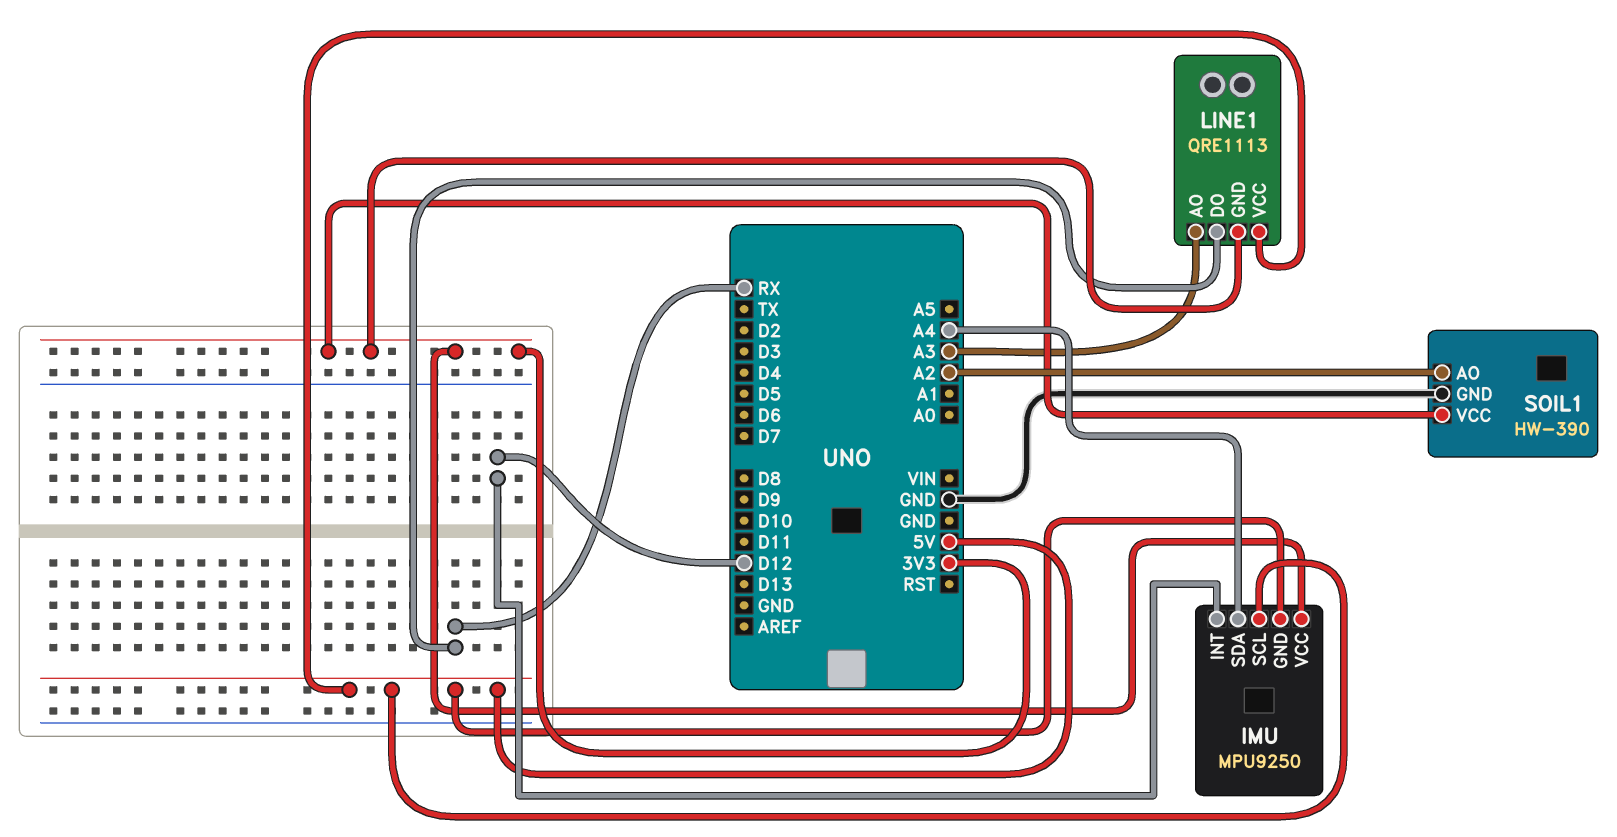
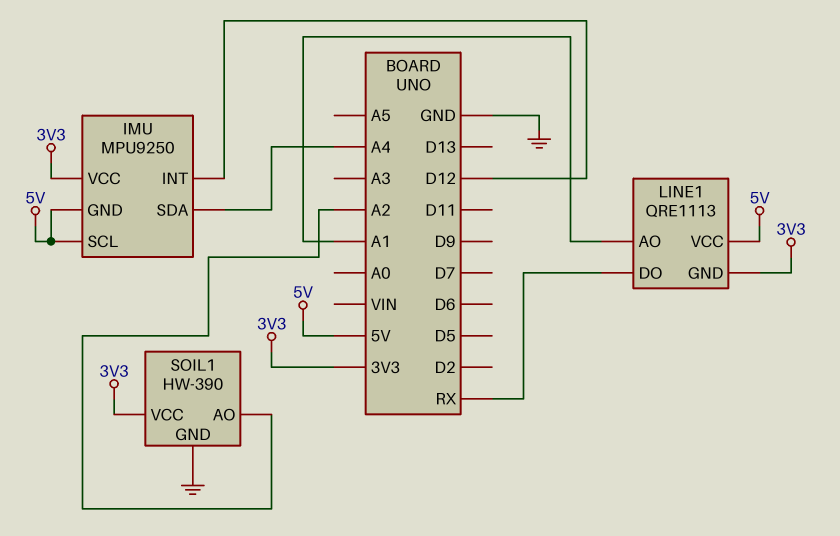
LINE1 pin AO: A3 -> A1

